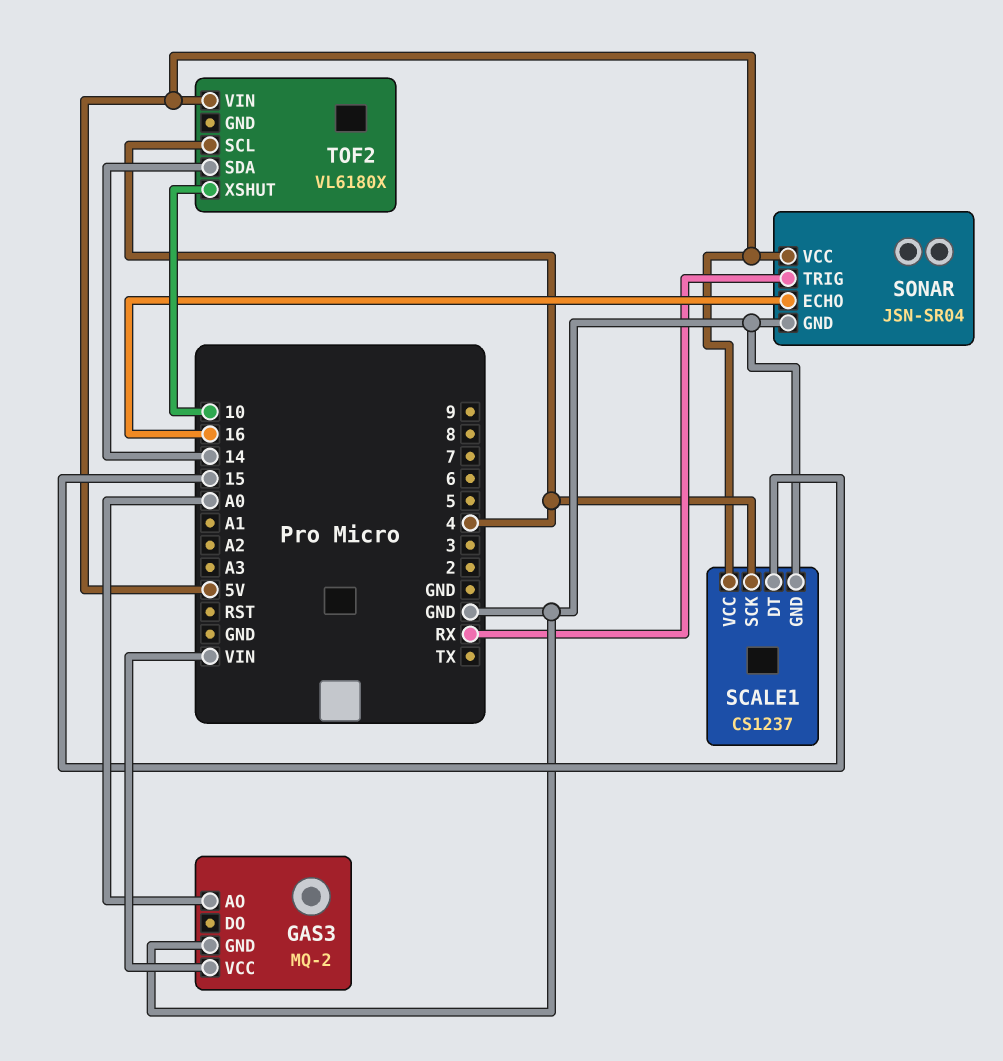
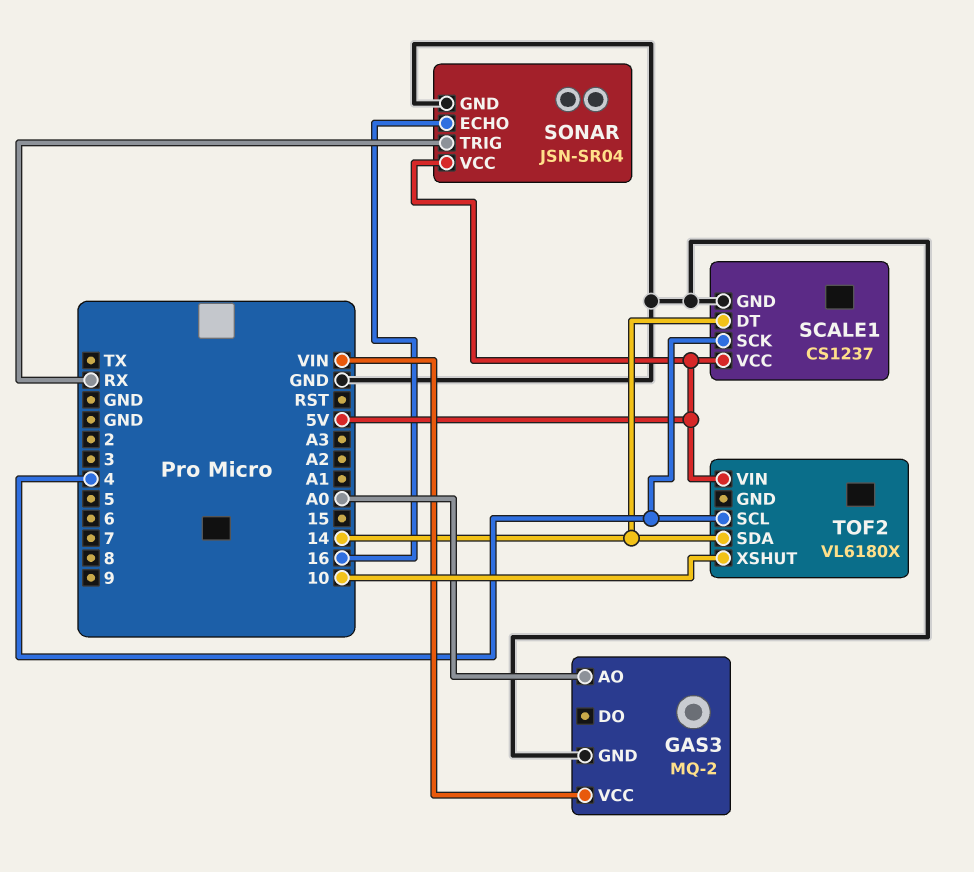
SCALE1 pin DT: 15 -> 14

